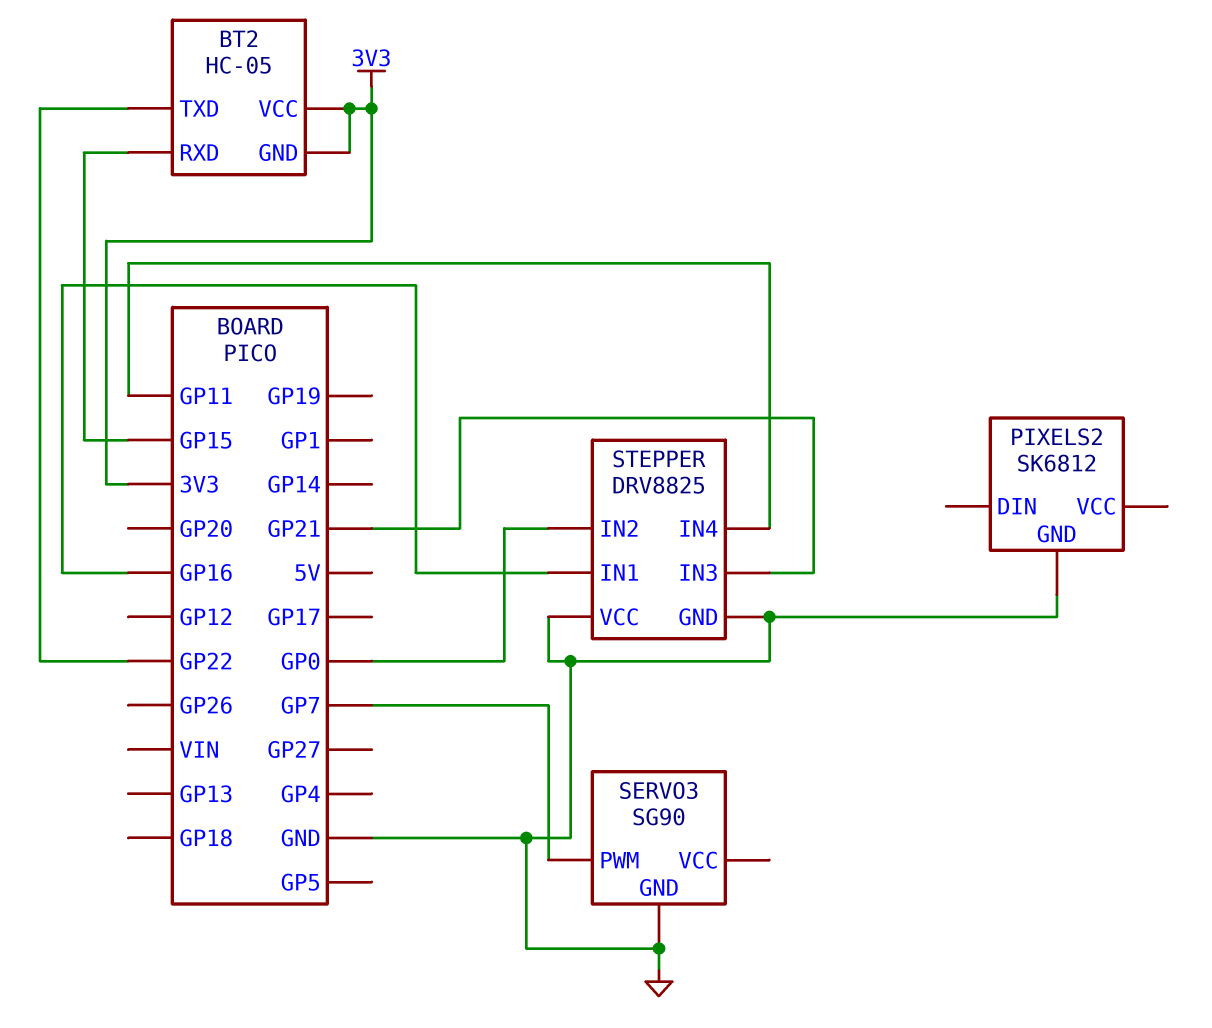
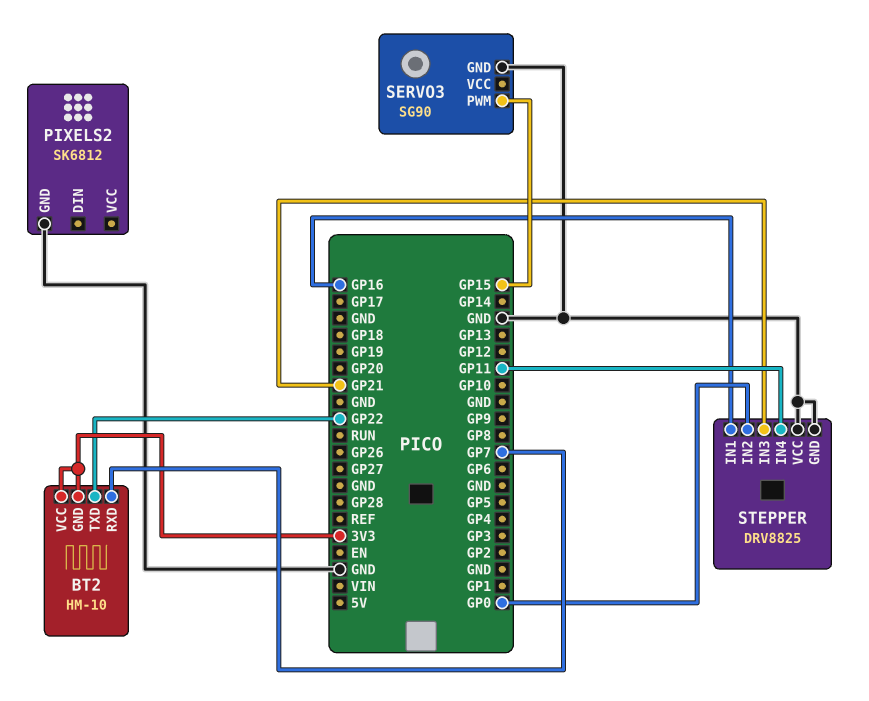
BT2: HC-05 -> HM-10
BT2 pin RXD: GP15 -> GP7
SERVO3 pin PWM: GP7 -> GP15

